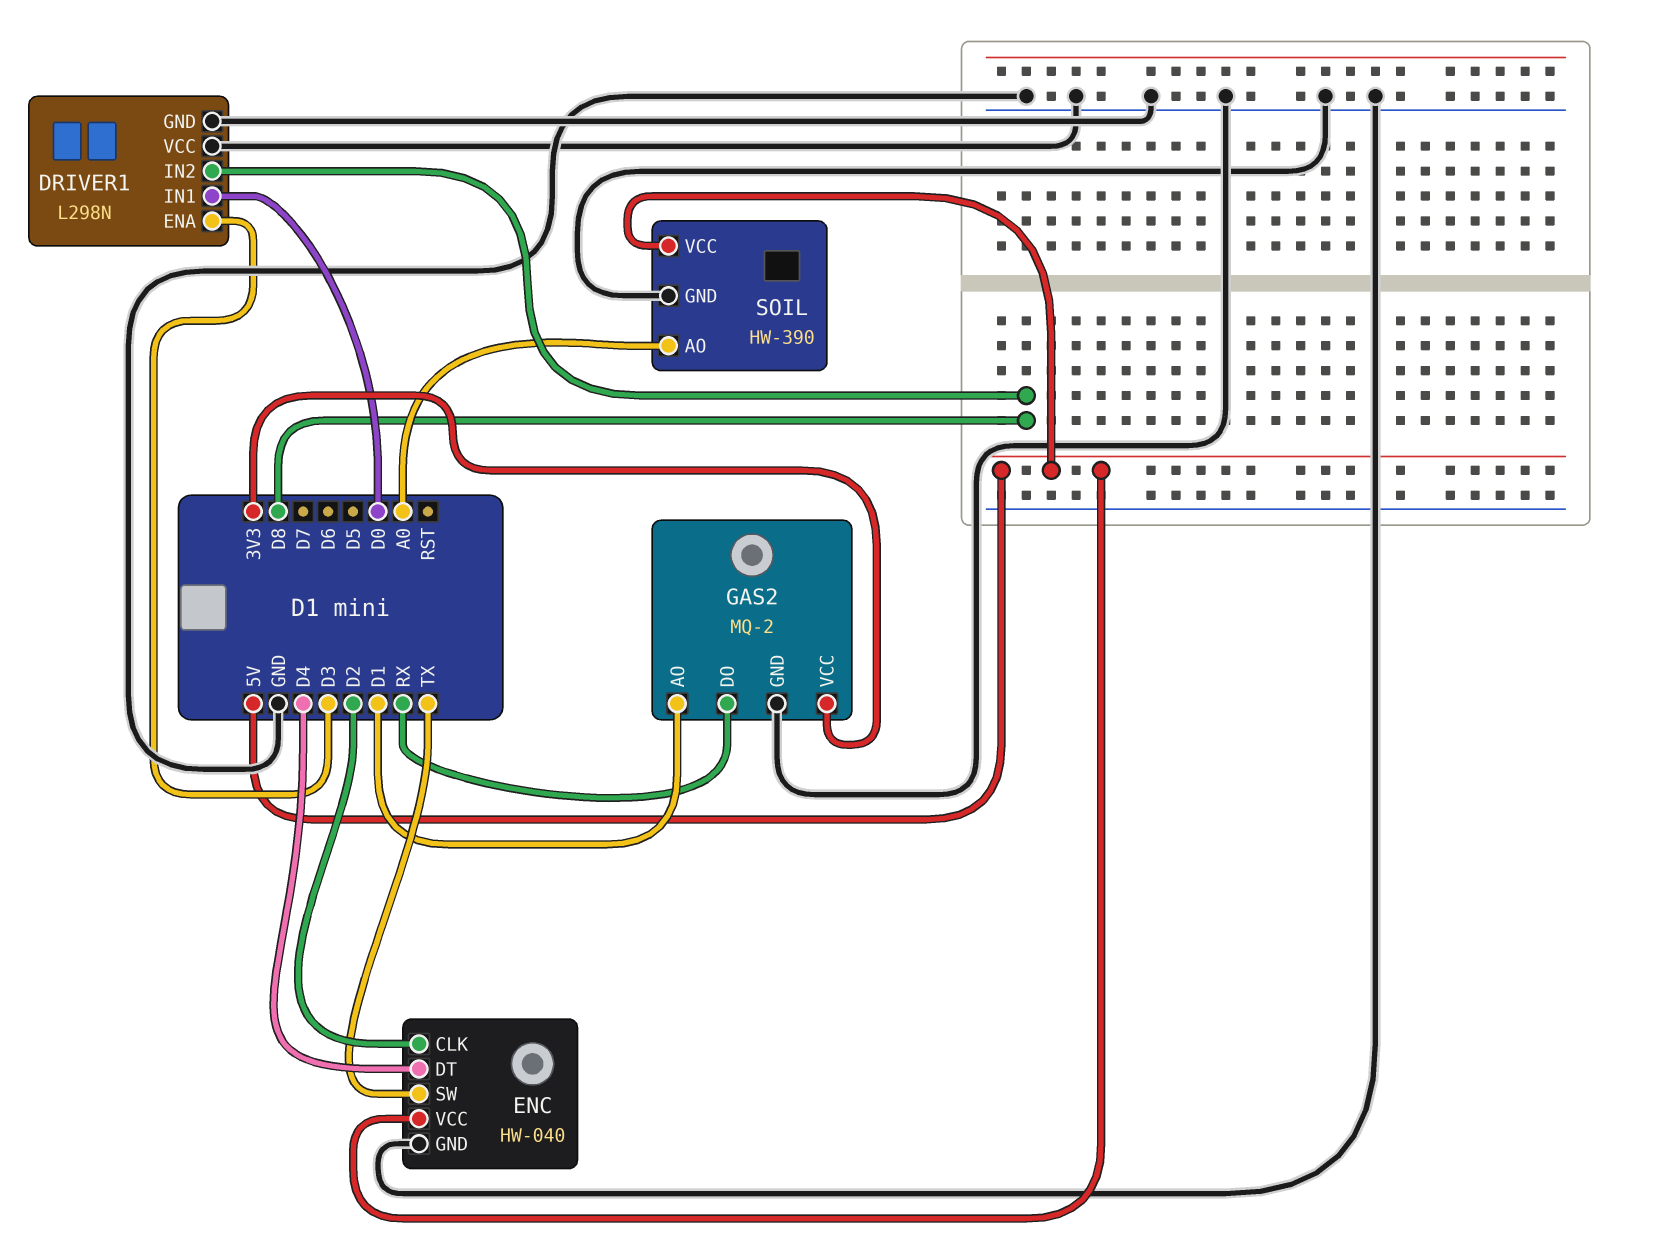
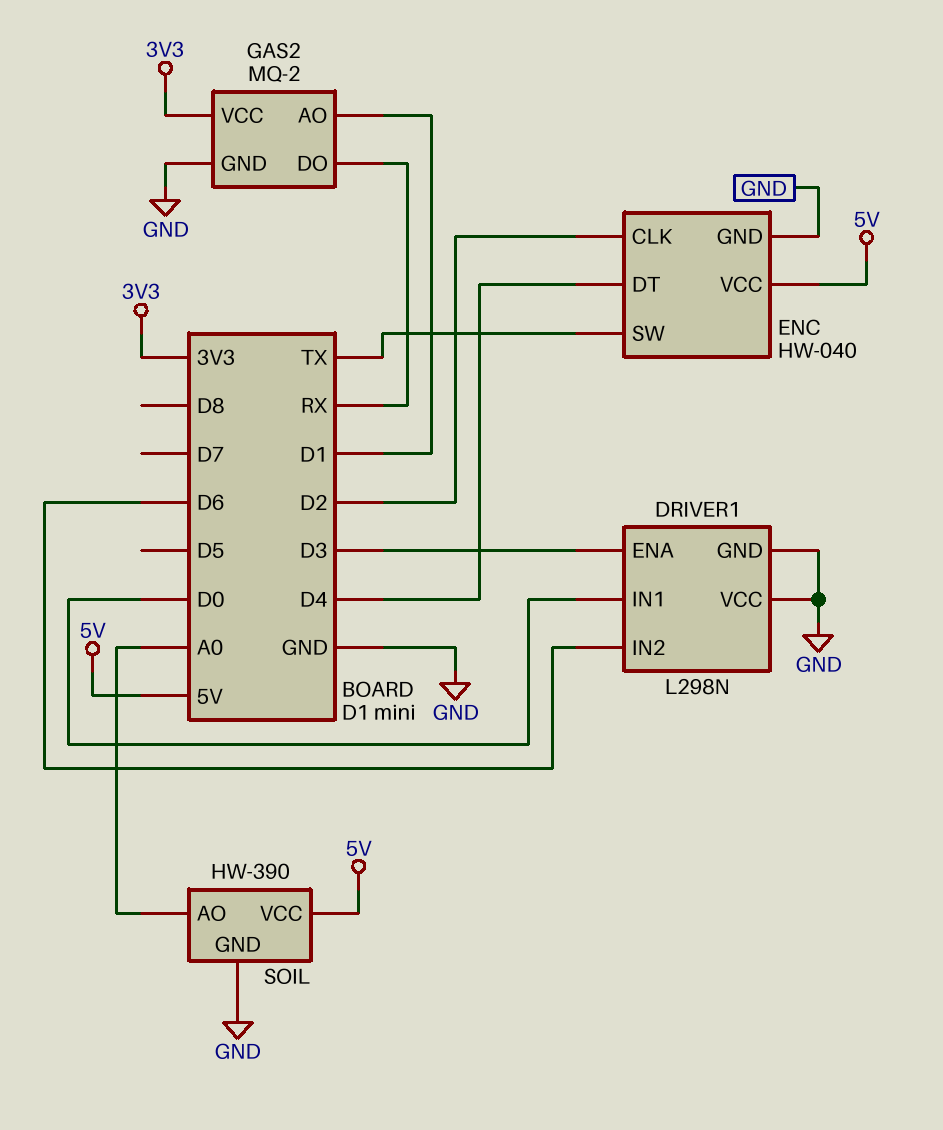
DRIVER1 pin IN2: D8 -> D6

